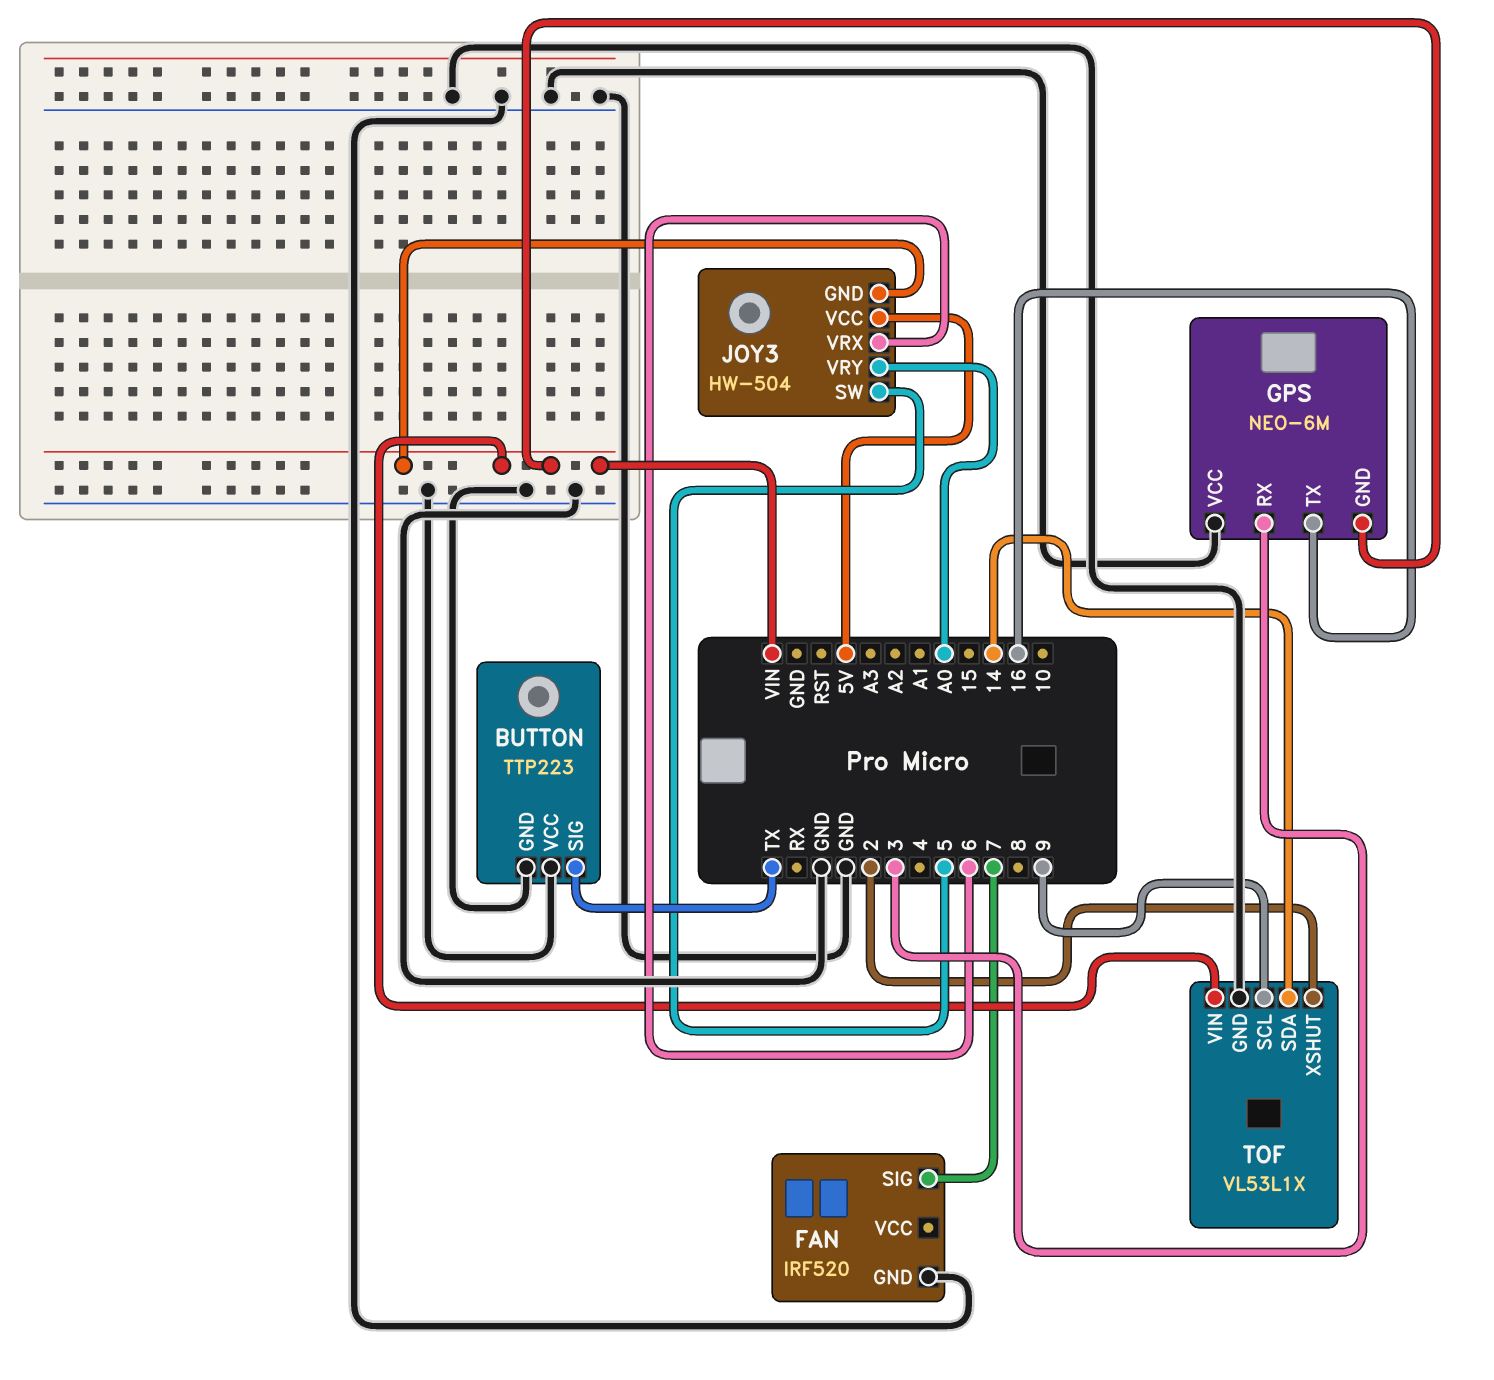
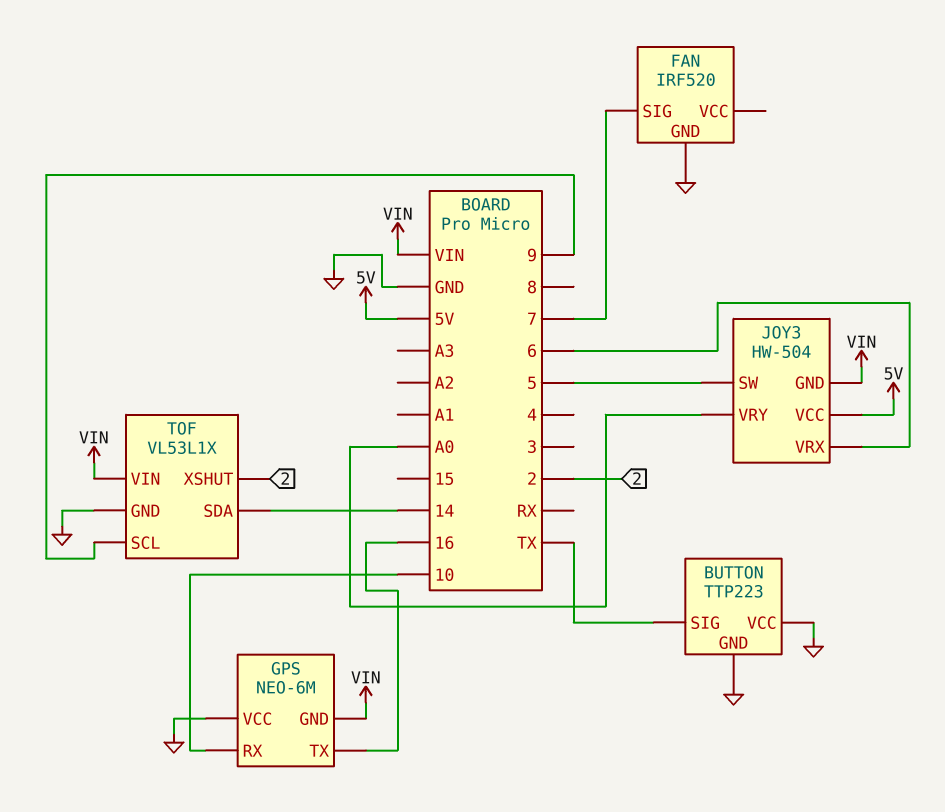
GPS pin RX: 3 -> 10

